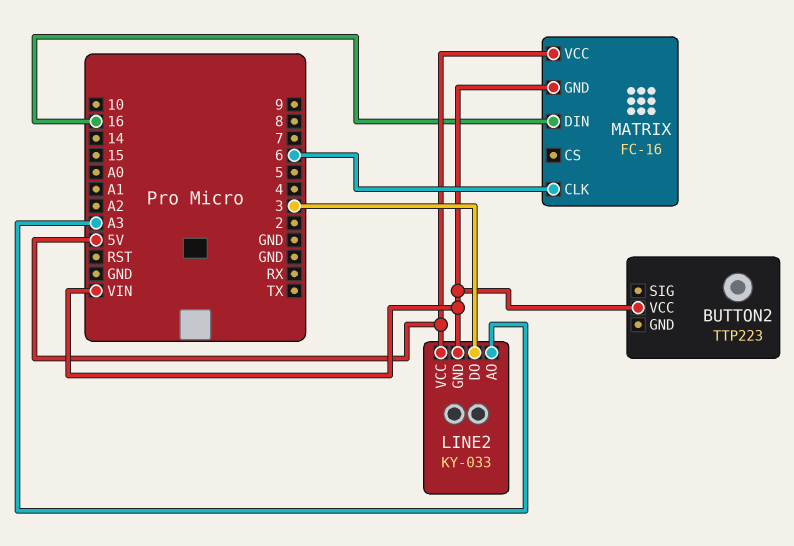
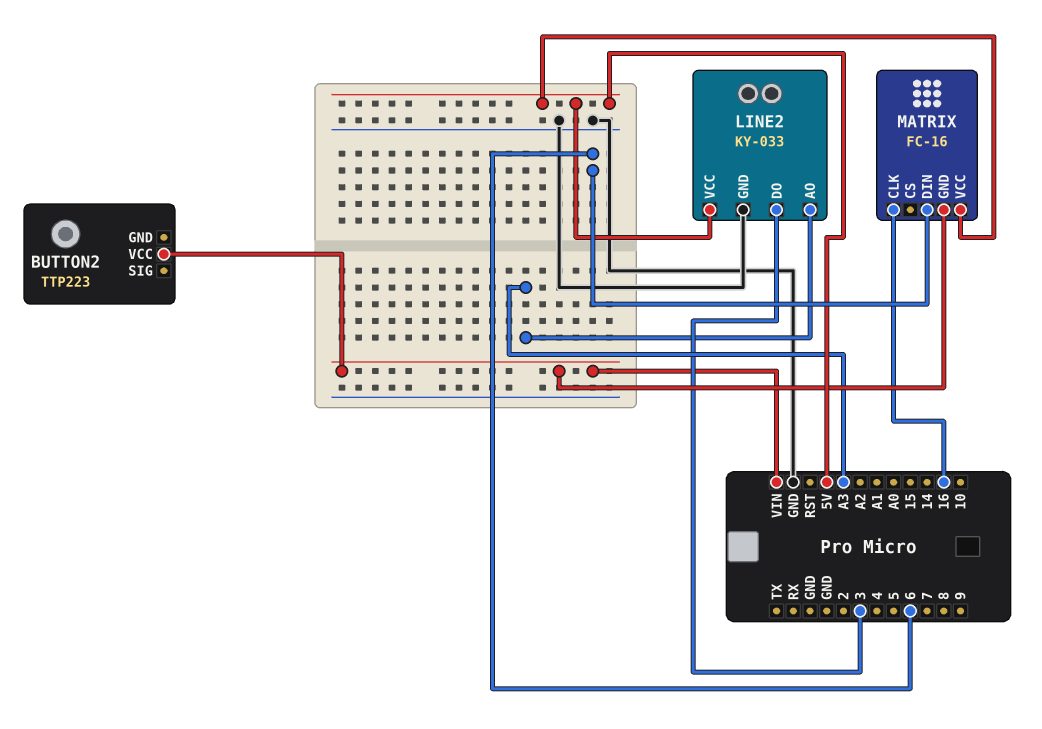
LINE2 pin GND: VIN -> GND
MATRIX pin CLK: 6 -> 16
MATRIX pin DIN: 16 -> 6

